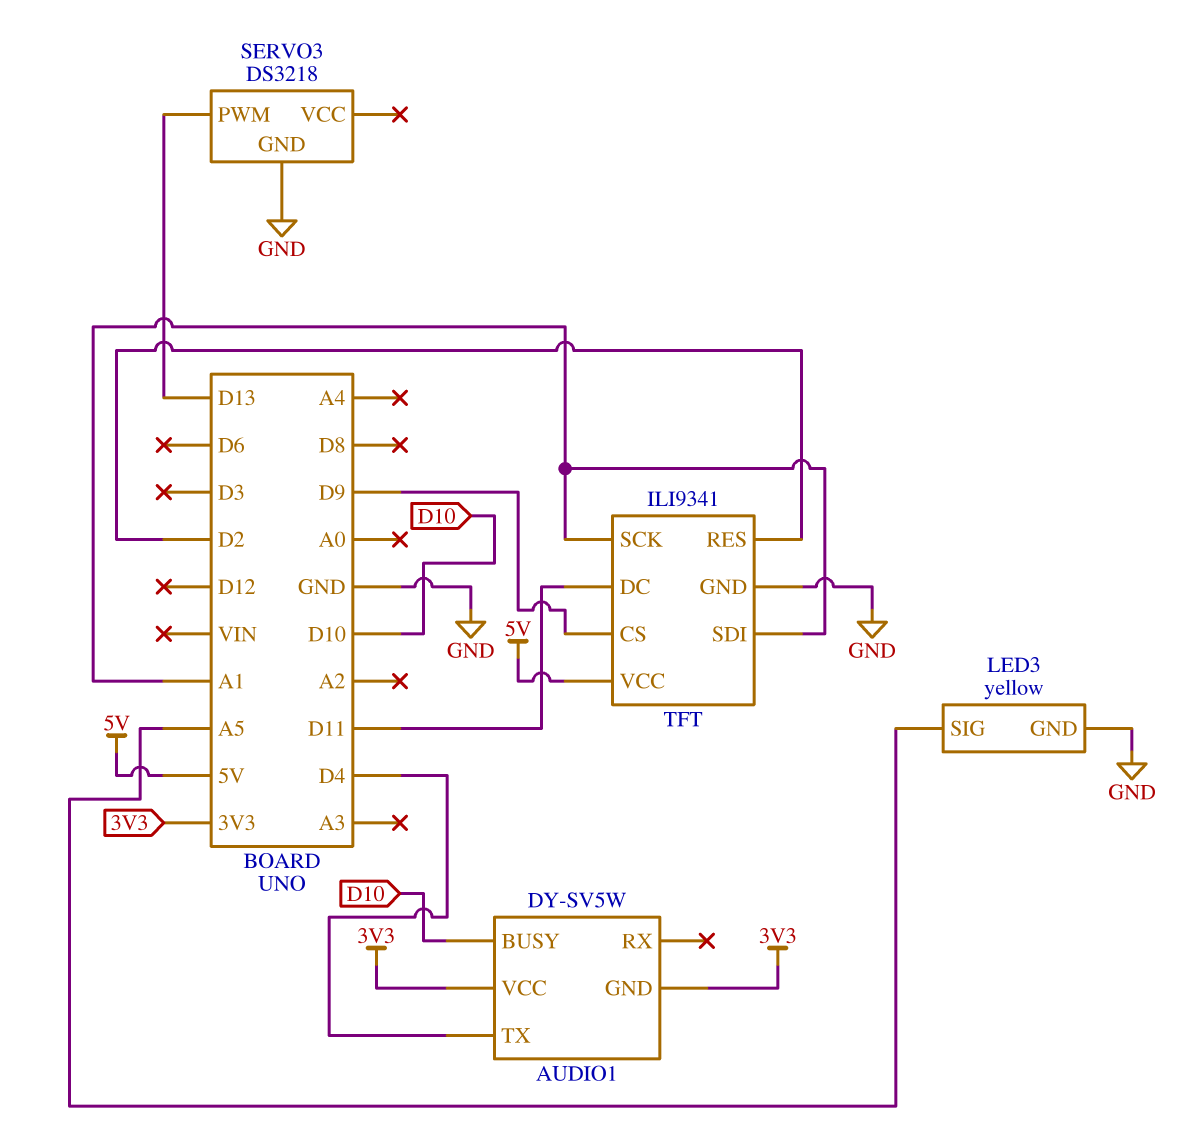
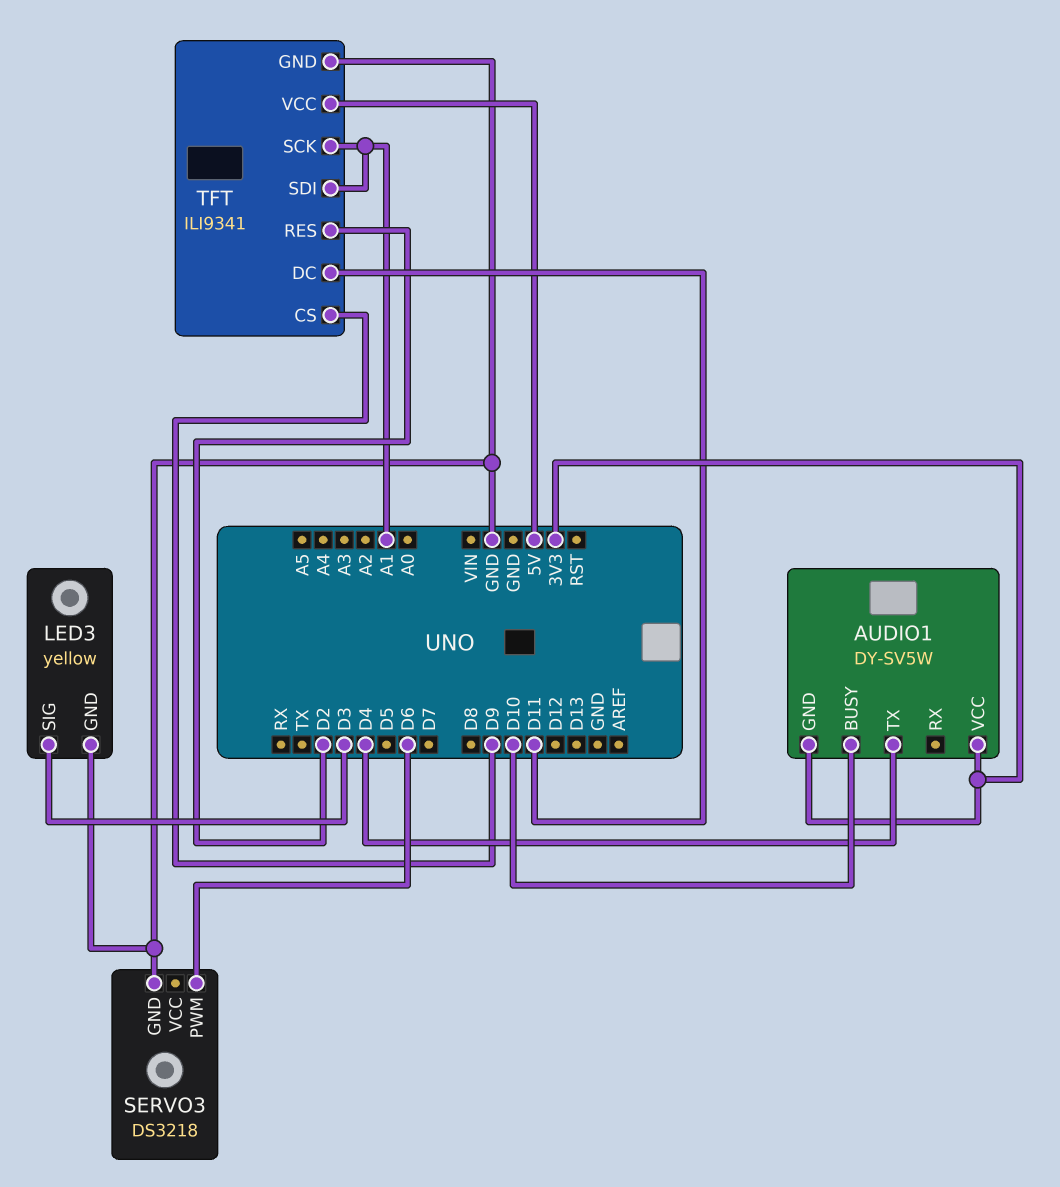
LED3 pin SIG: A5 -> D3
SERVO3 pin PWM: D13 -> D6

